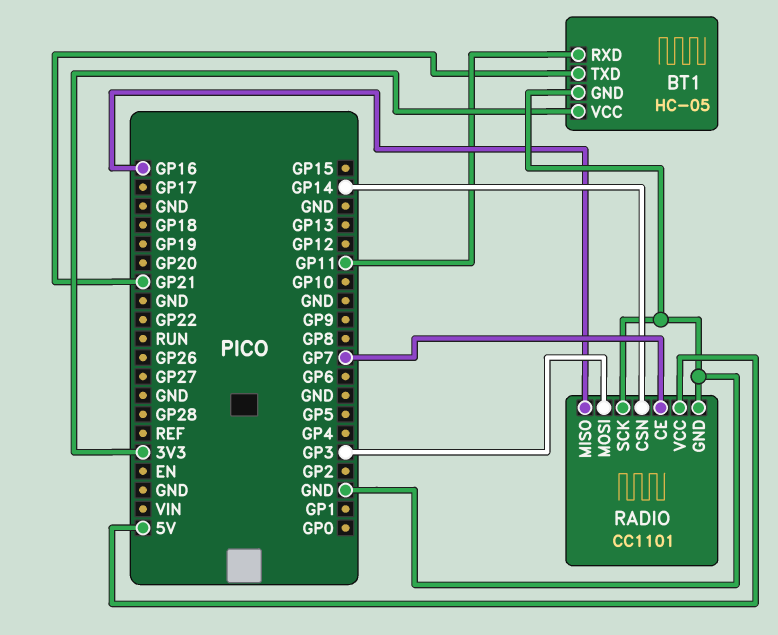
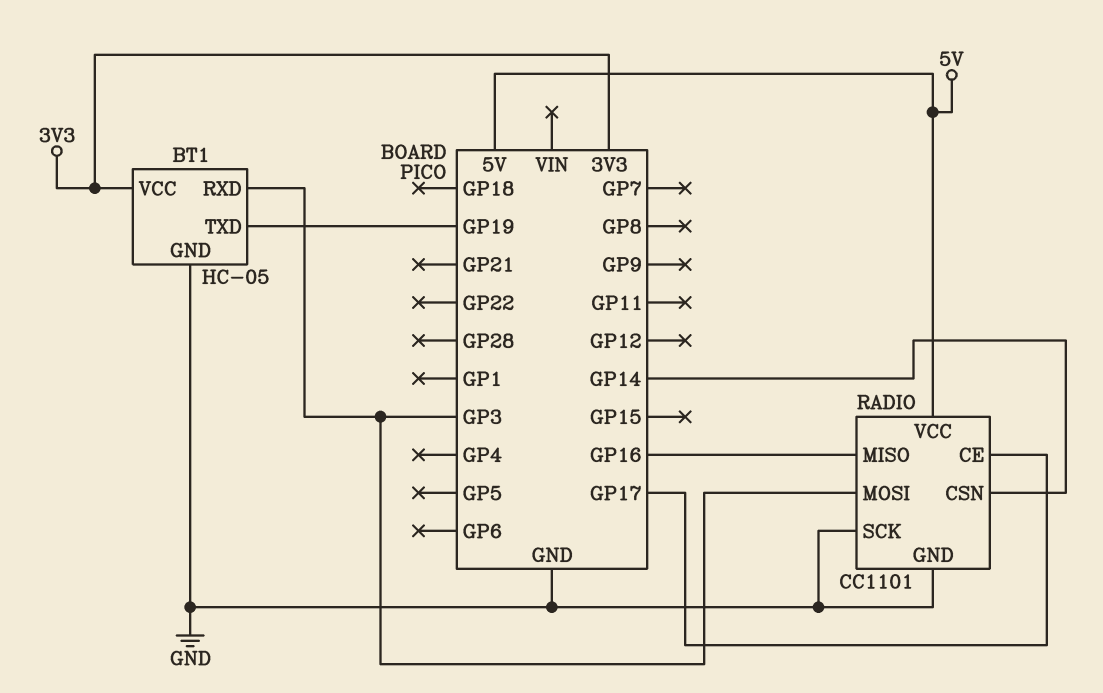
BT1 pin RXD: GP11 -> GP3
BT1 pin TXD: GP21 -> GP19
RADIO pin CE: GP7 -> GP17

